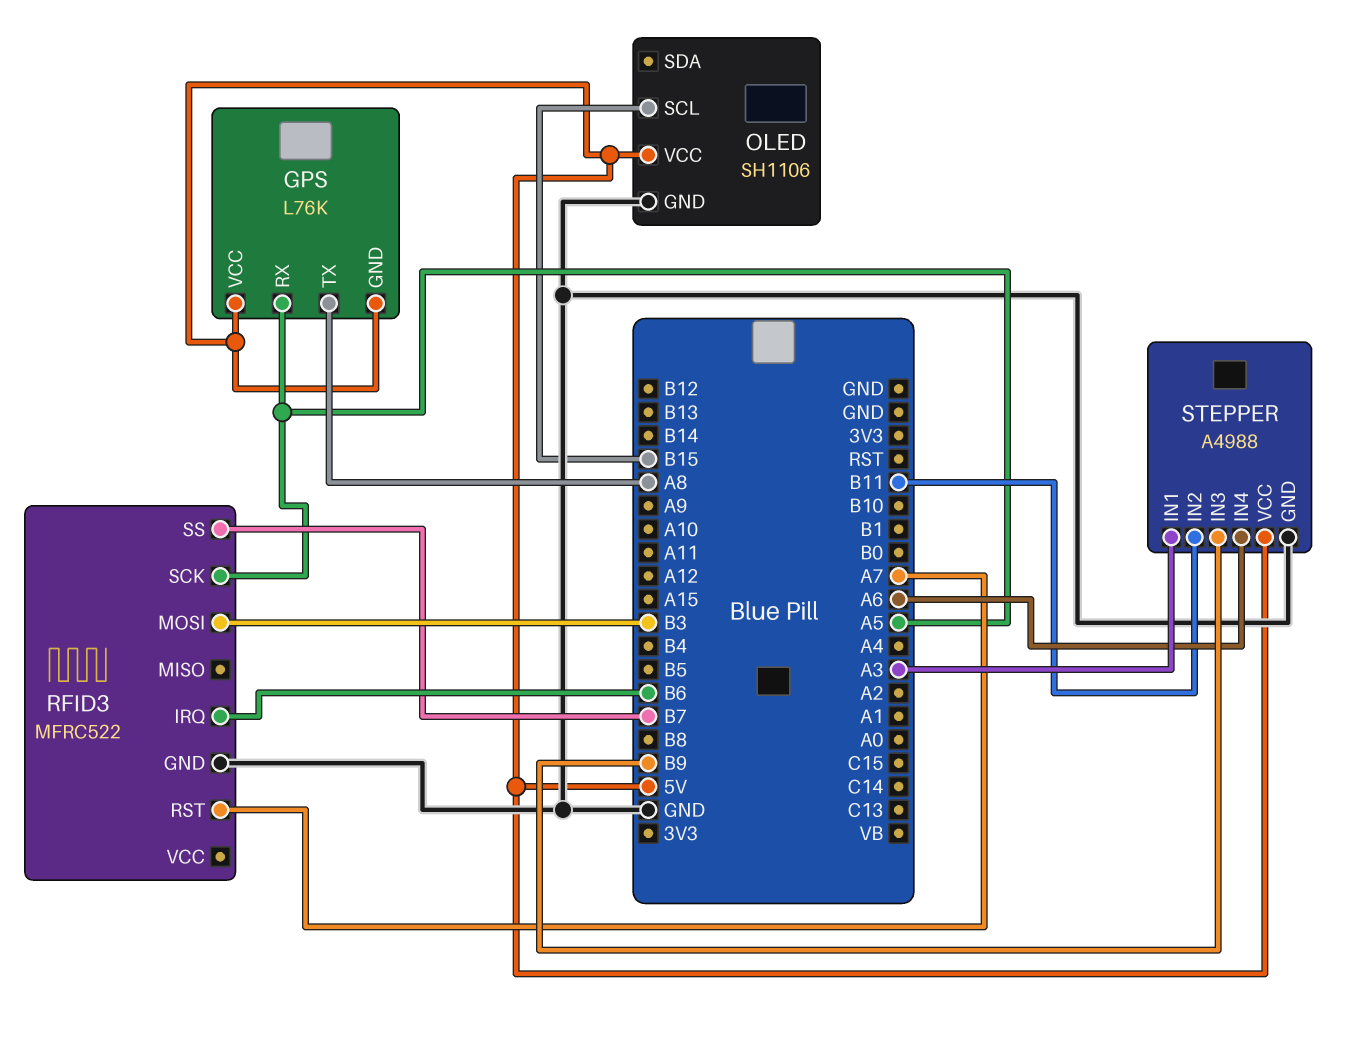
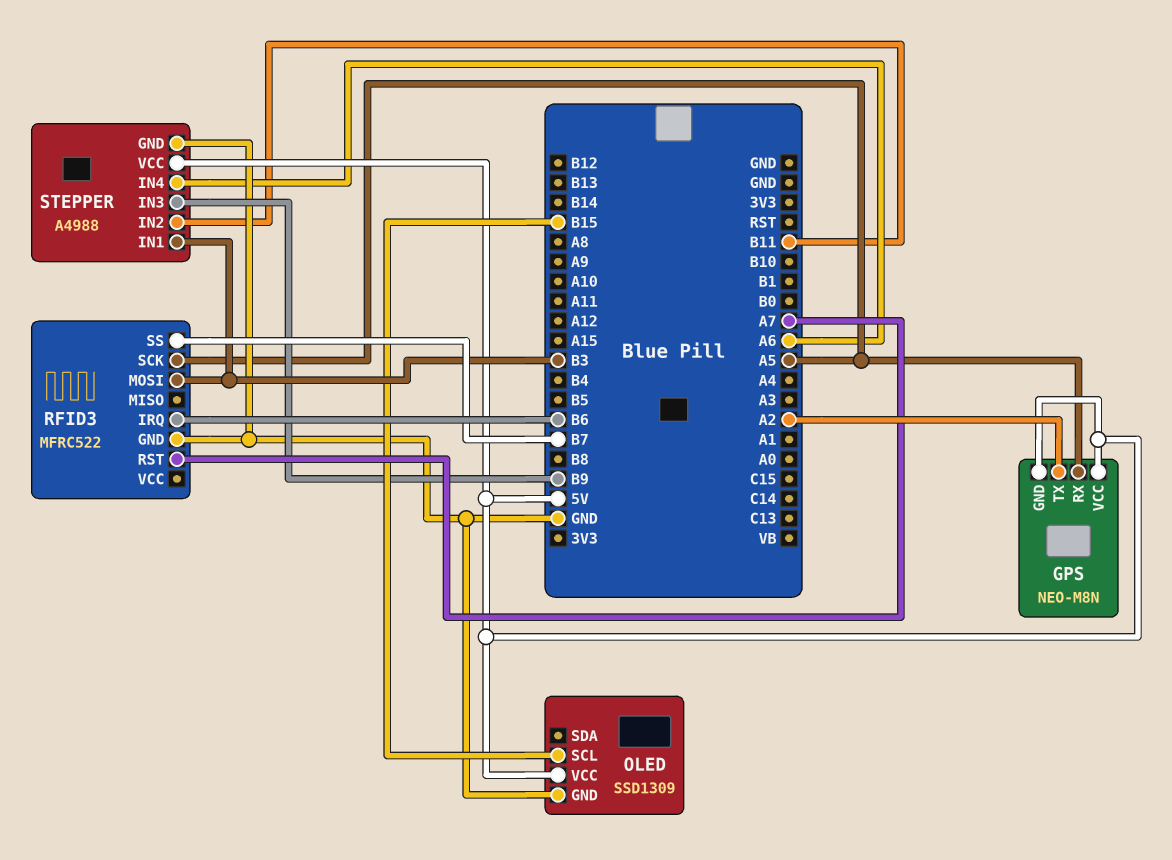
GPS: L76K -> NEO-M8N
GPS pin TX: A8 -> A2
OLED: SH1106 -> SSD1309
STEPPER pin IN1: A3 -> B3

